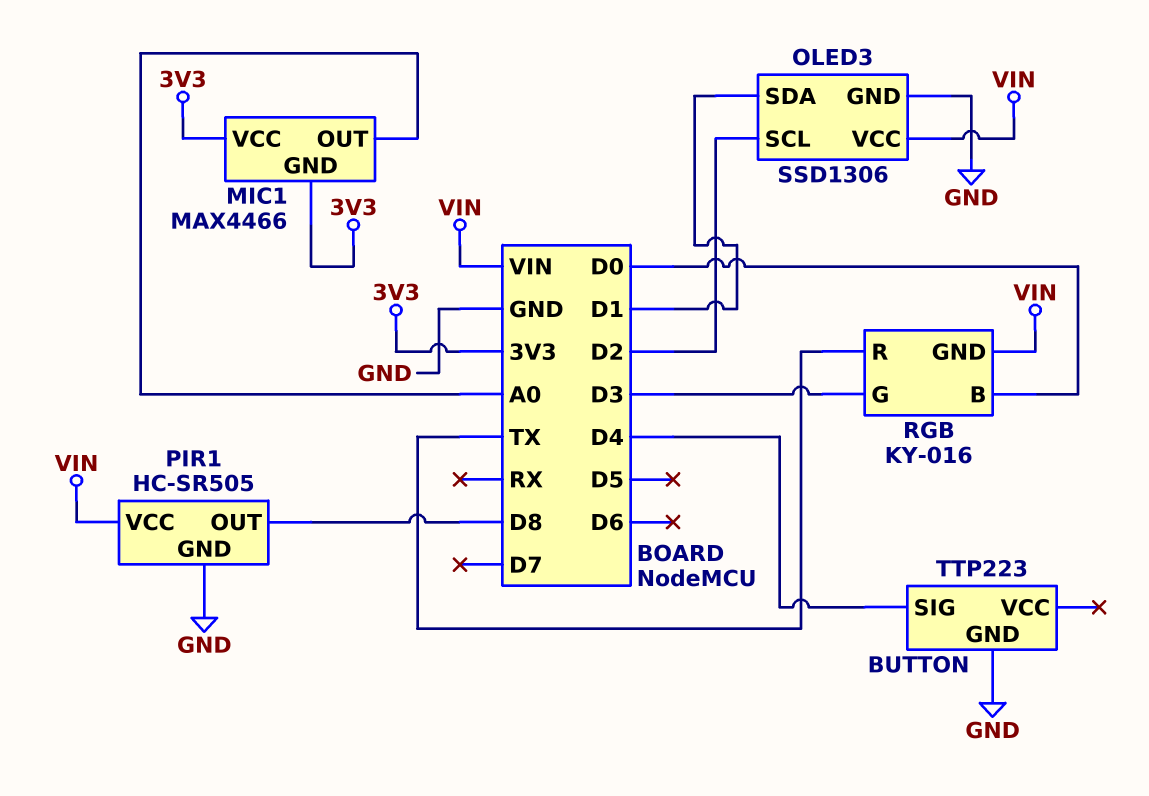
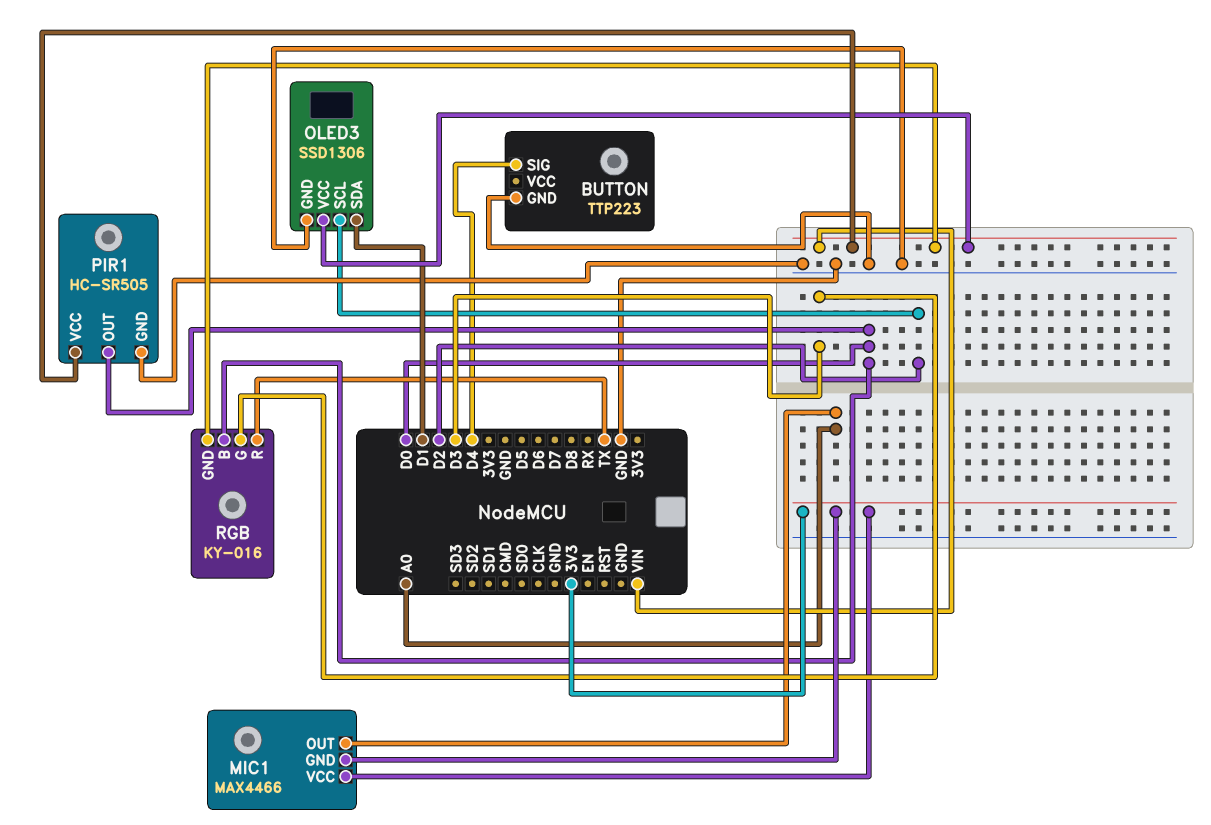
PIR1 pin OUT: D8 -> D0

